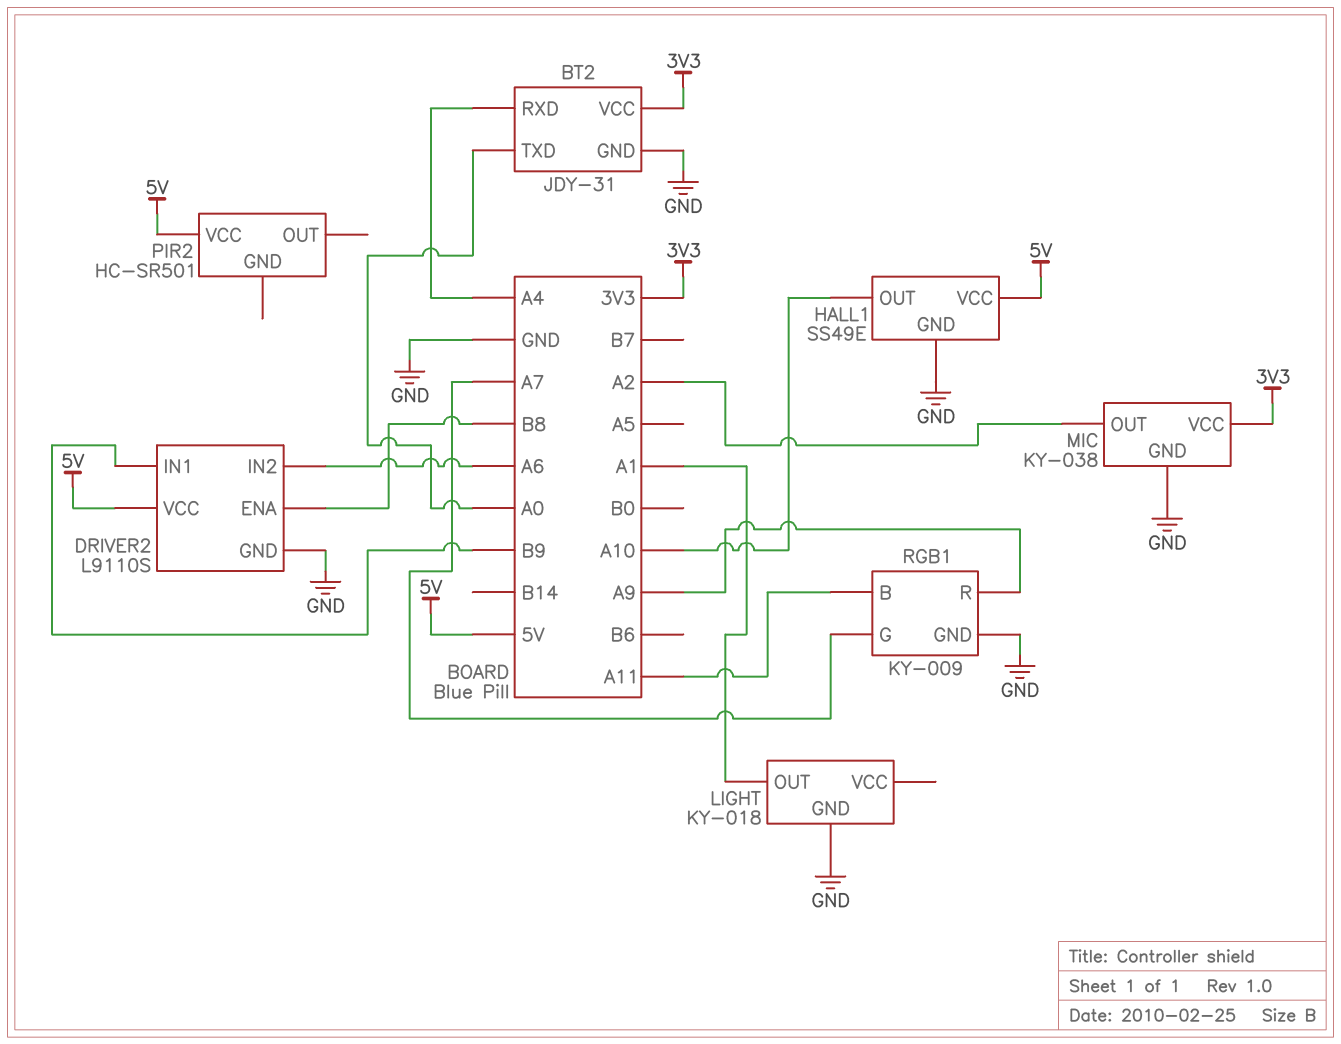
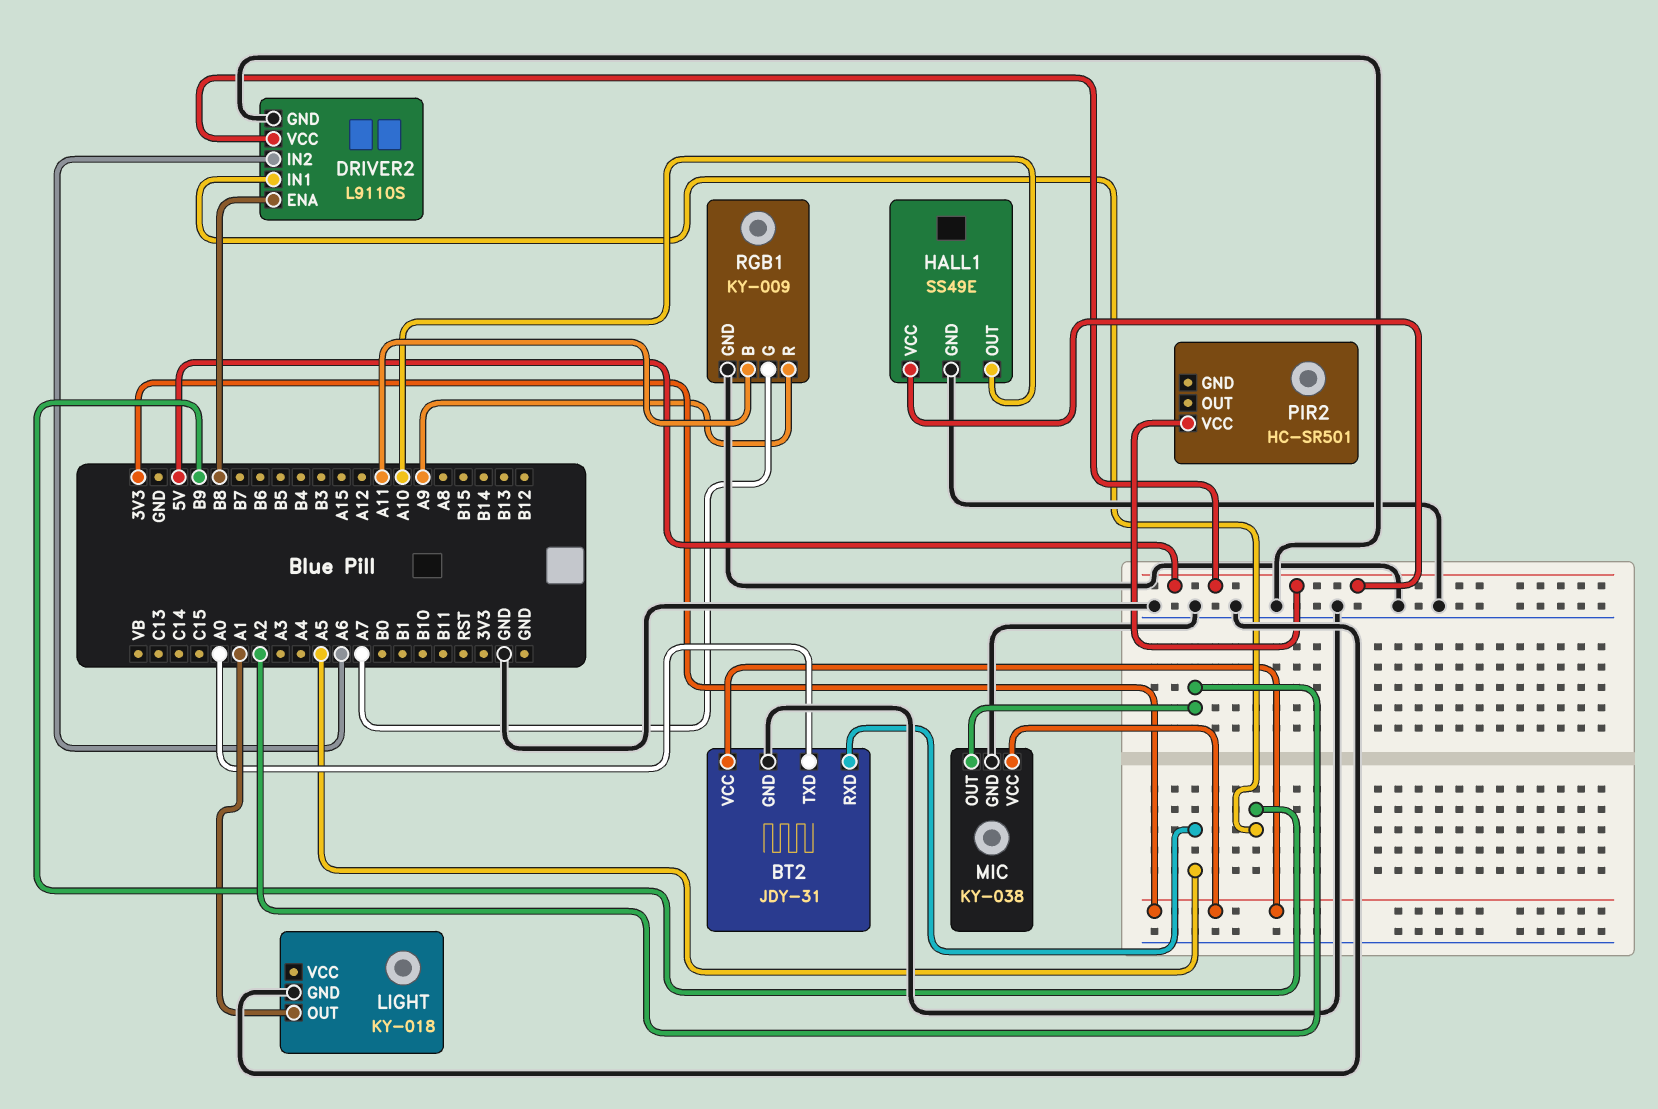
BT2 pin RXD: A4 -> A5

